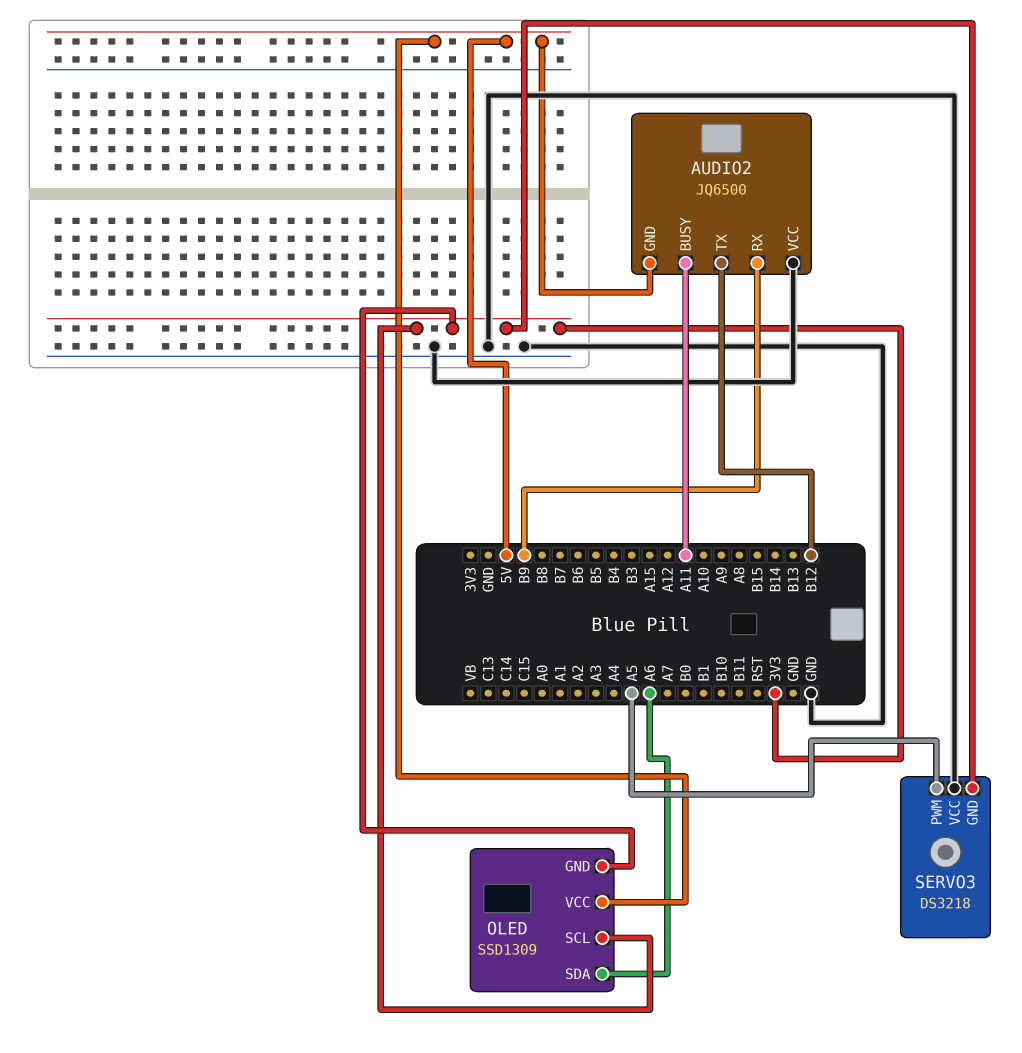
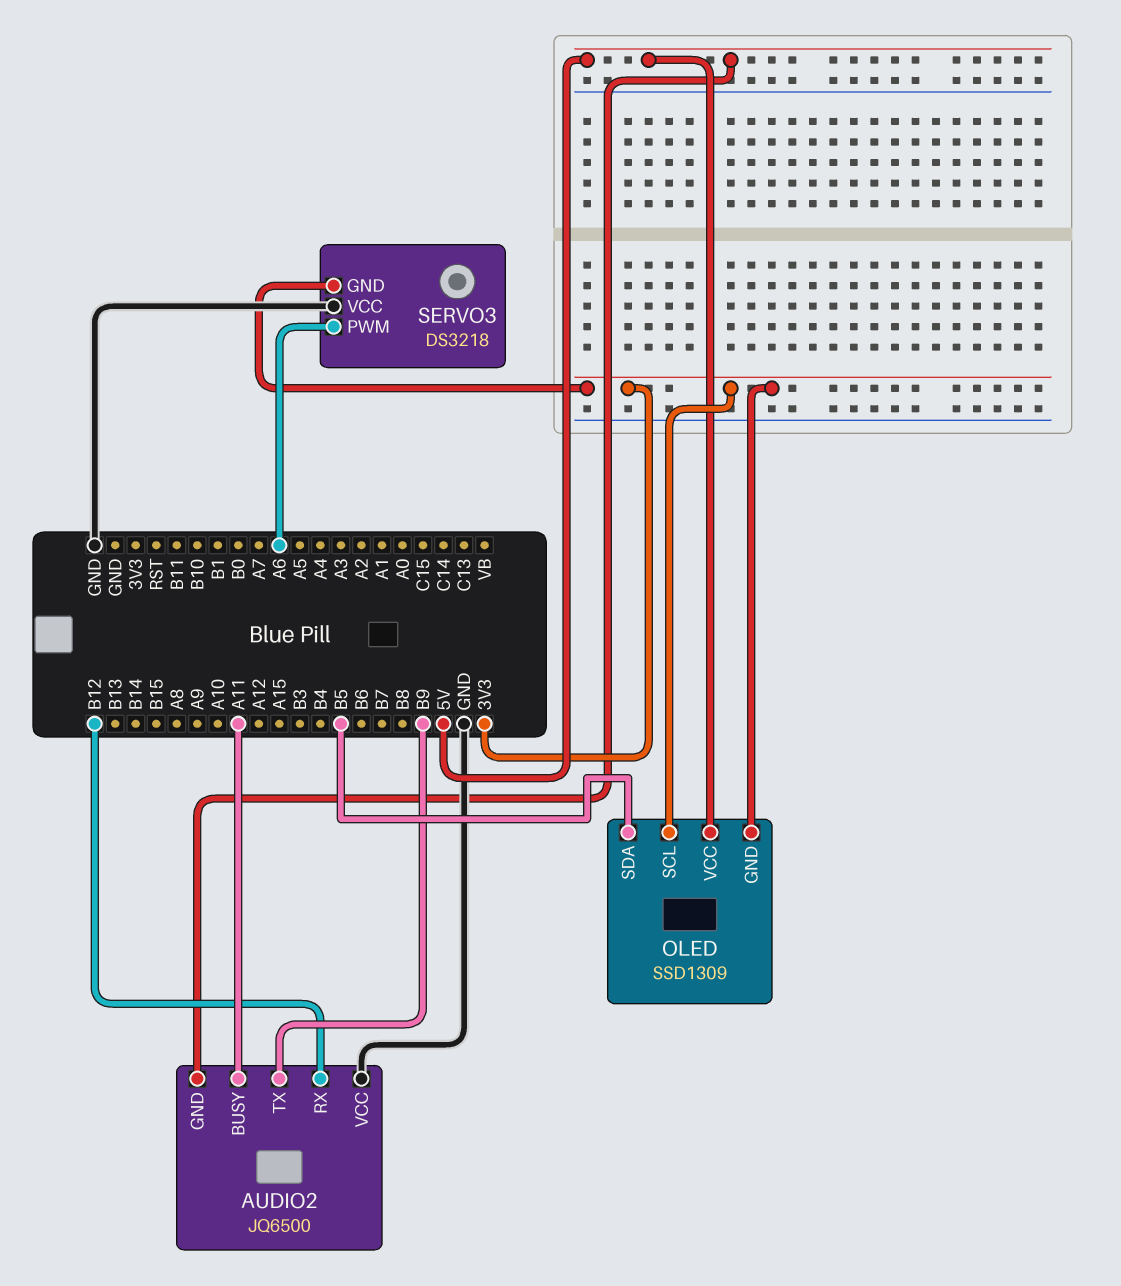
AUDIO2 pin RX: B9 -> B12
AUDIO2 pin TX: B12 -> B9
OLED pin SDA: A6 -> B5
SERVO3 pin PWM: A5 -> A6

